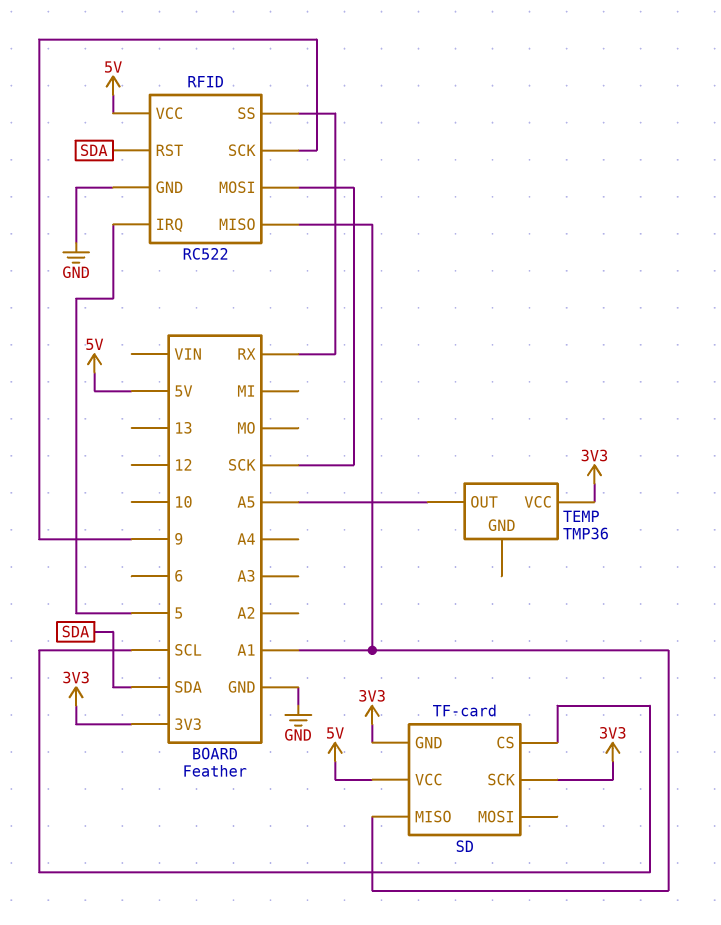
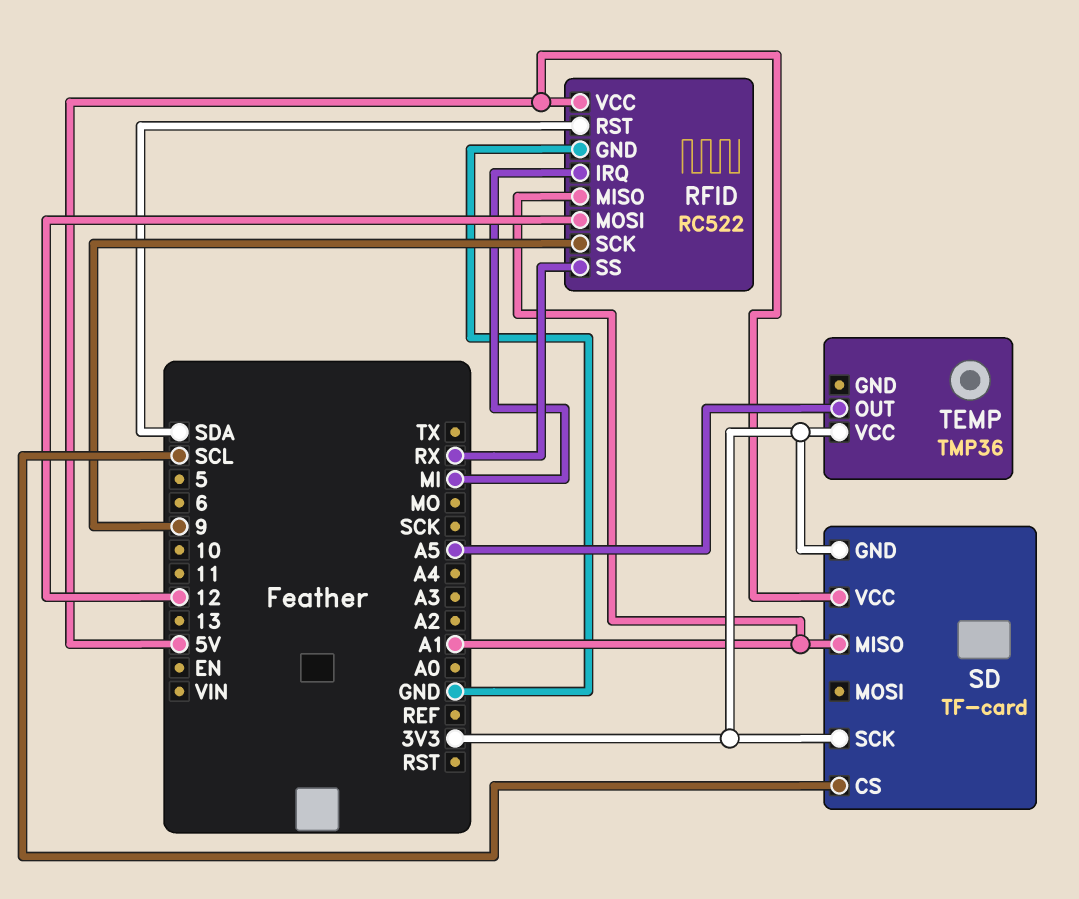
RFID pin IRQ: 5 -> MI
RFID pin MOSI: SCK -> 12

